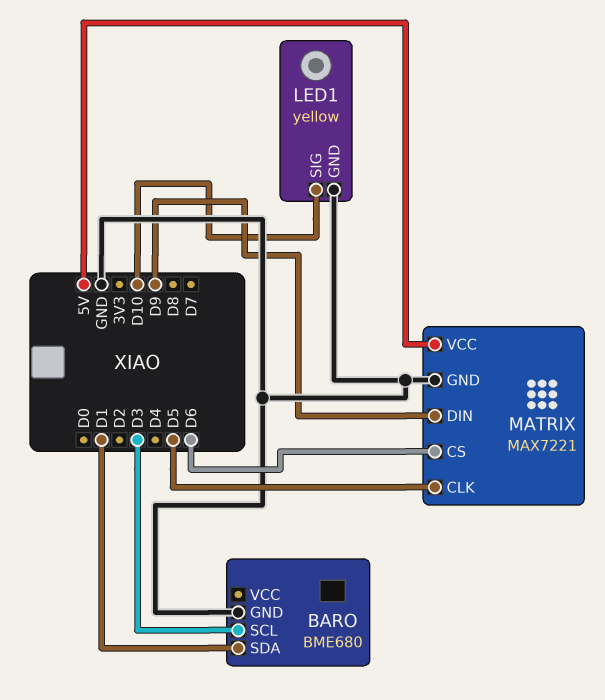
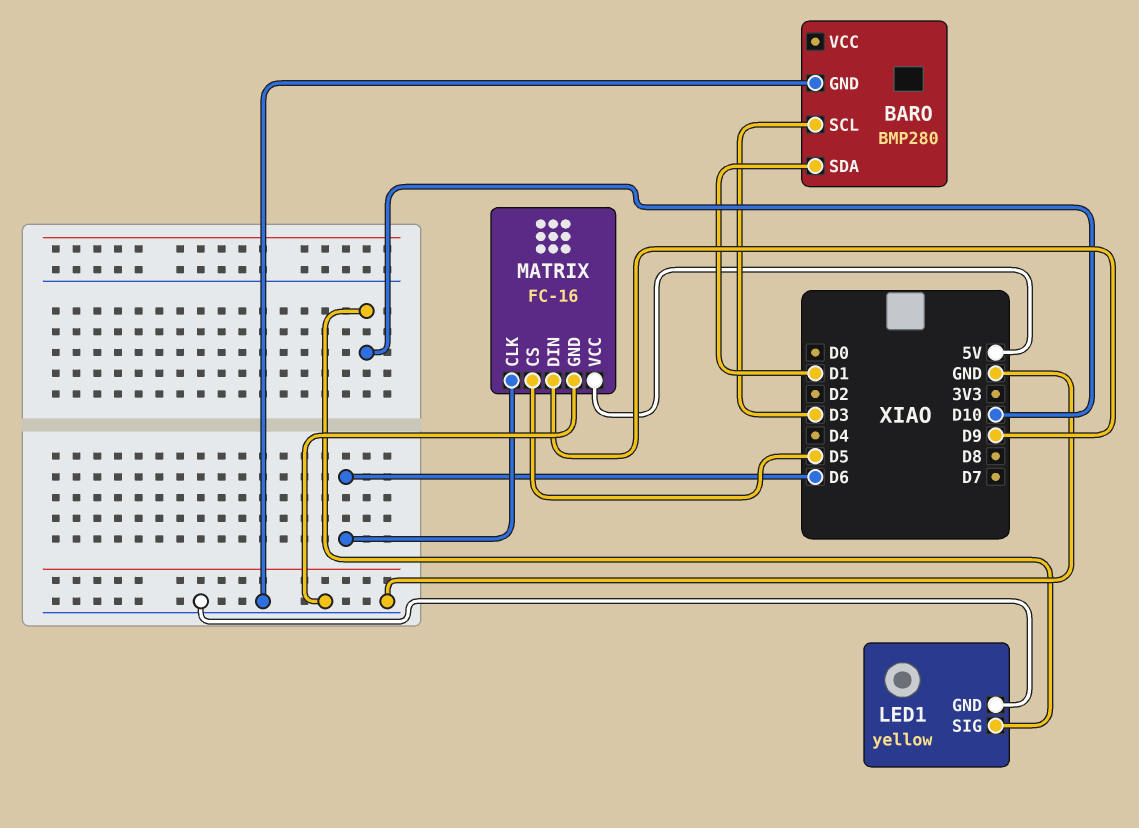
BARO: BME680 -> BMP280
MATRIX: MAX7221 -> FC-16
MATRIX pin CLK: D5 -> D6
MATRIX pin CS: D6 -> D5

